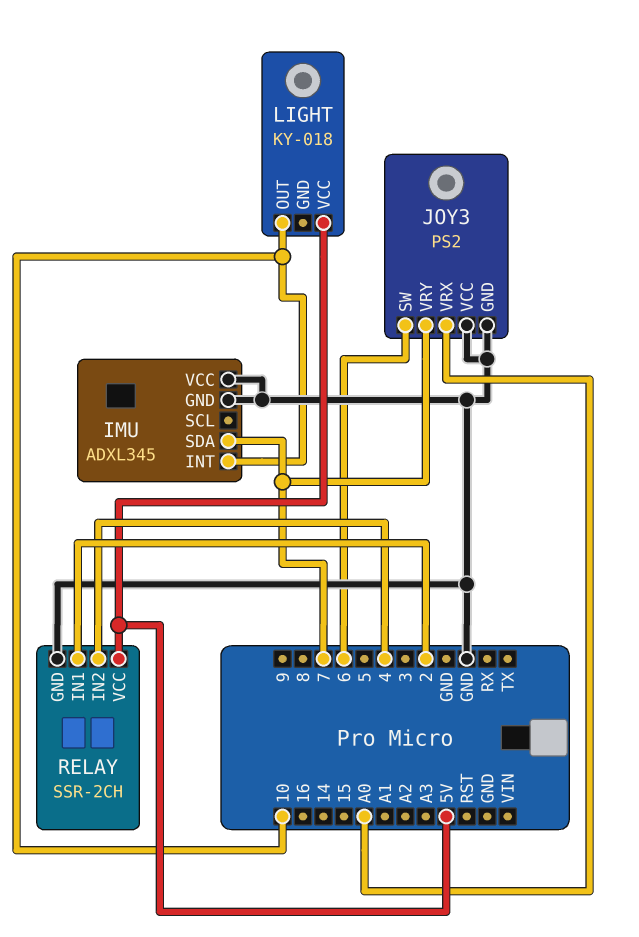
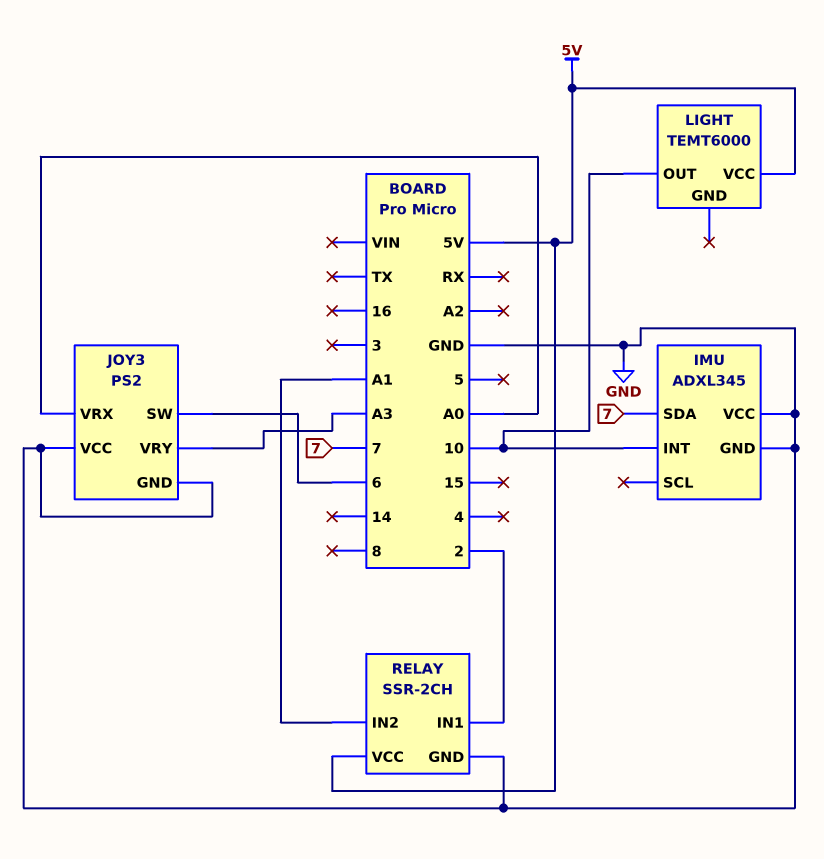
JOY3 pin VRY: 7 -> A3
LIGHT: KY-018 -> TEMT6000
RELAY pin IN2: 4 -> A1

